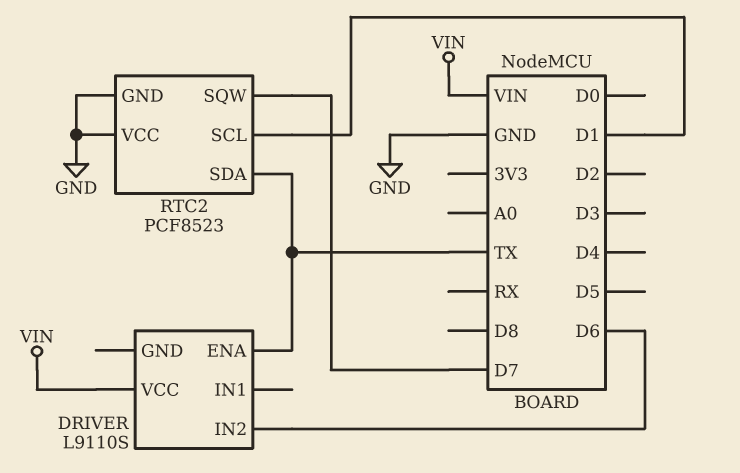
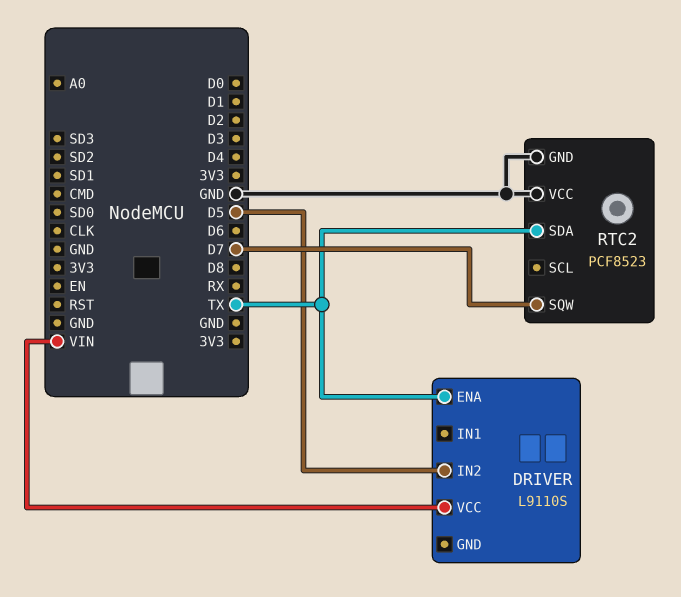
DRIVER pin IN2: D6 -> D5
RTC2 pin SCL: D1 -> none

